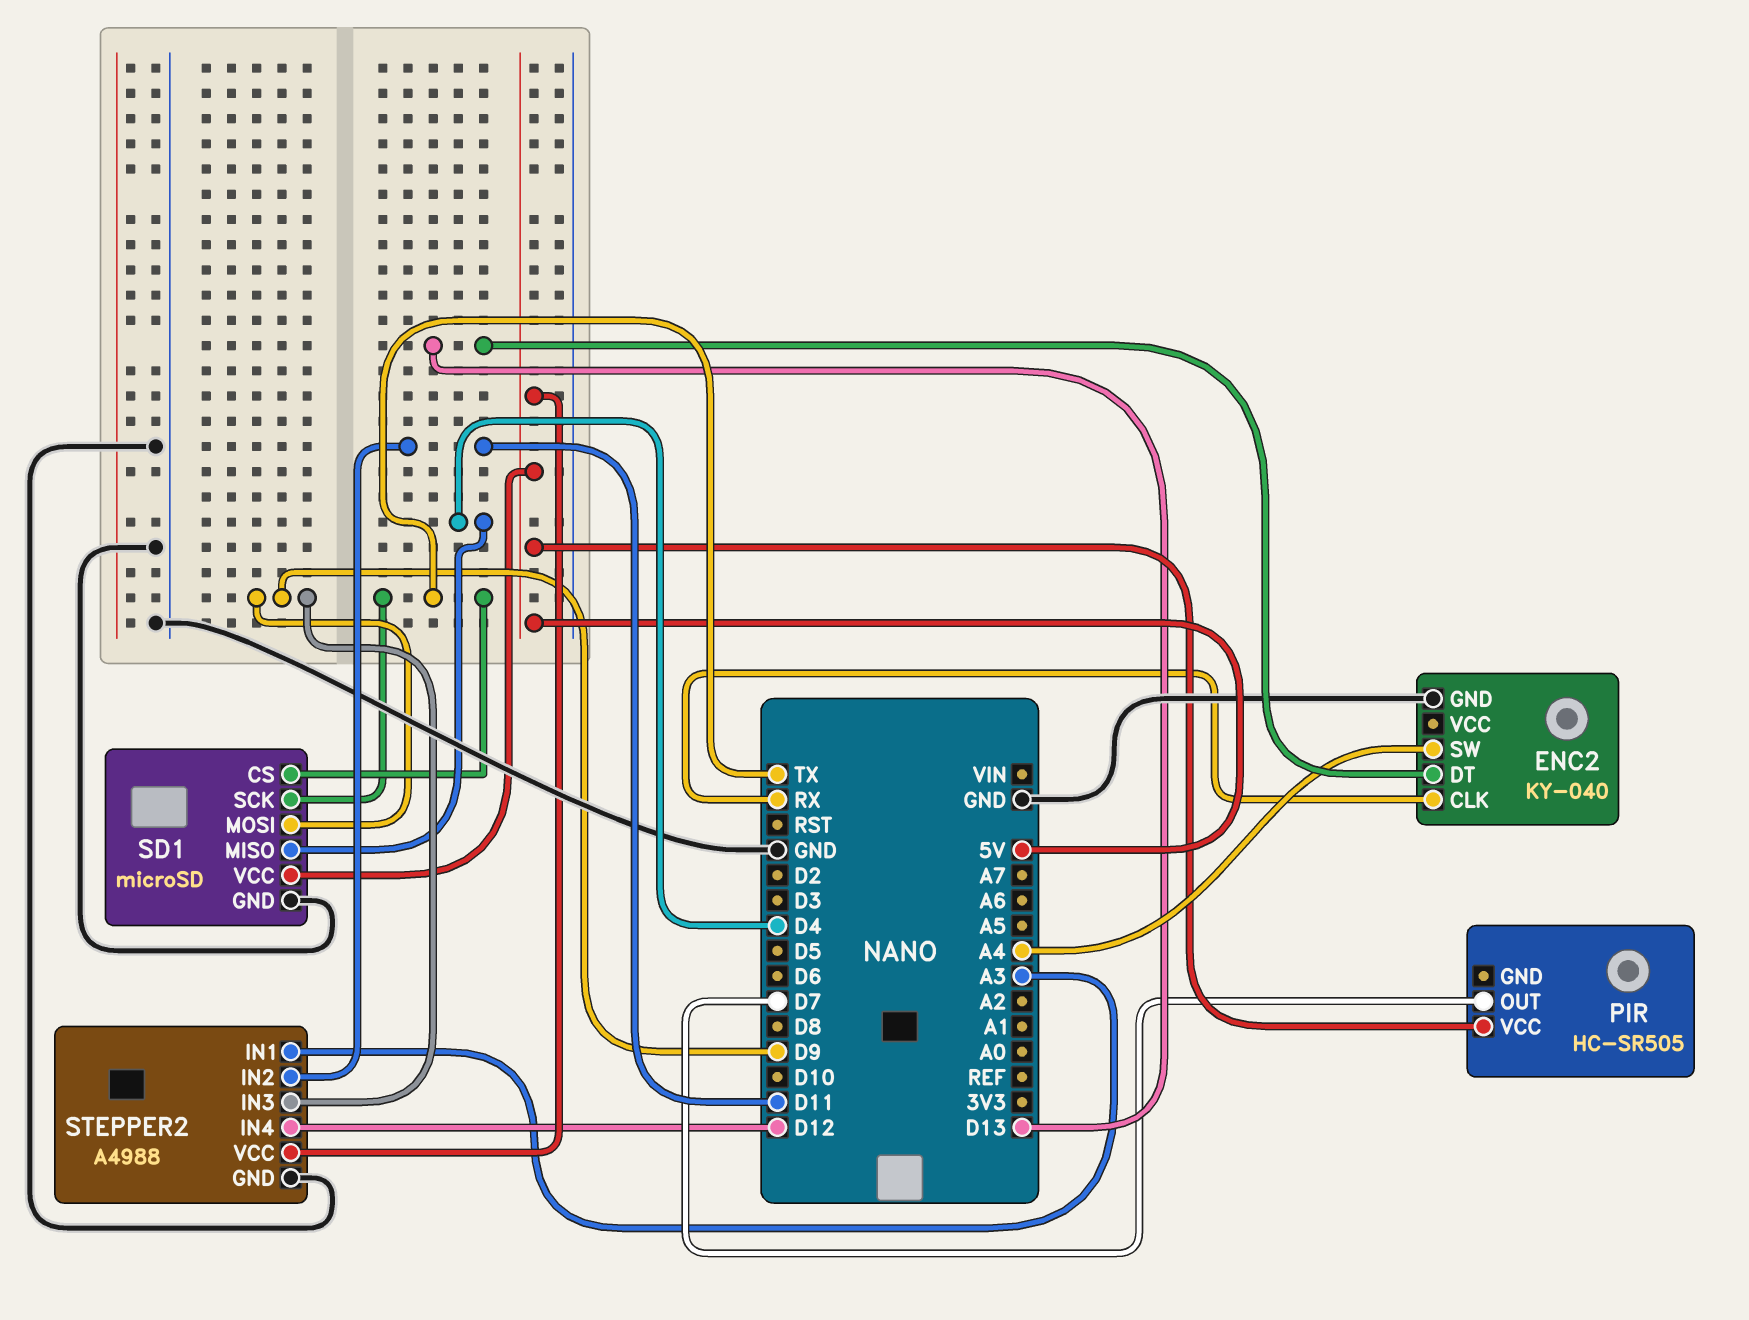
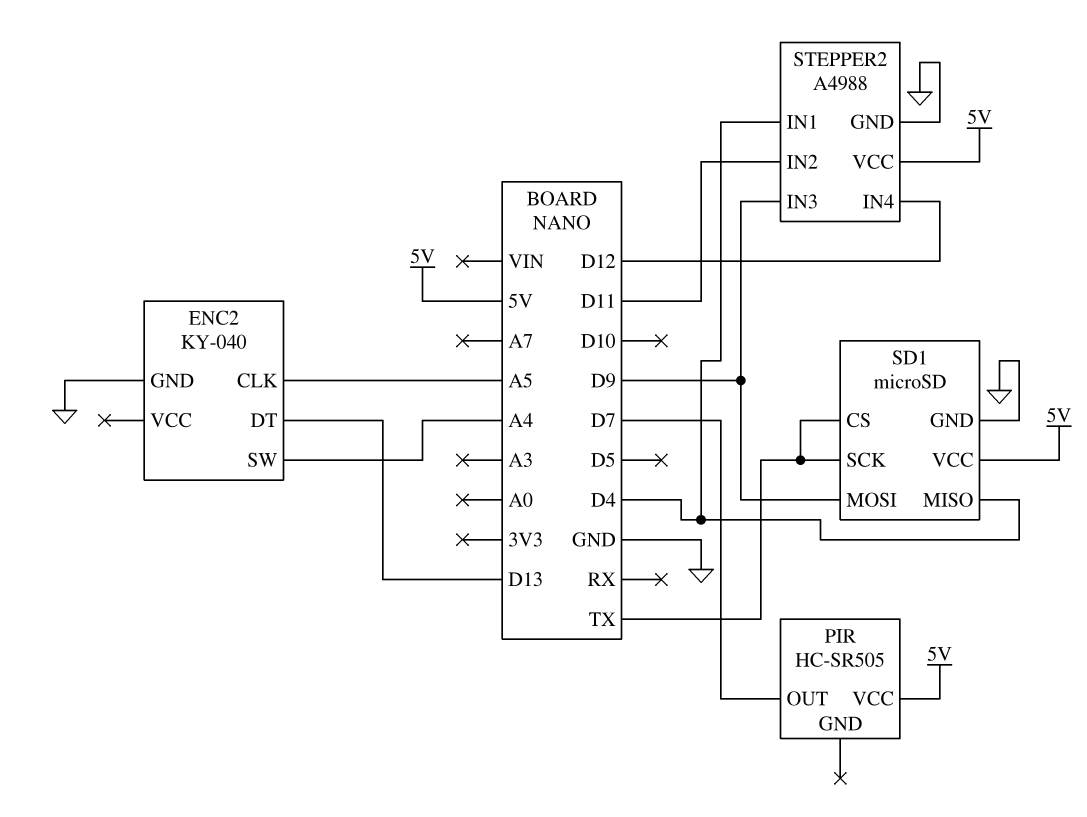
ENC2 pin CLK: RX -> A5
STEPPER2 pin IN1: A3 -> D4

